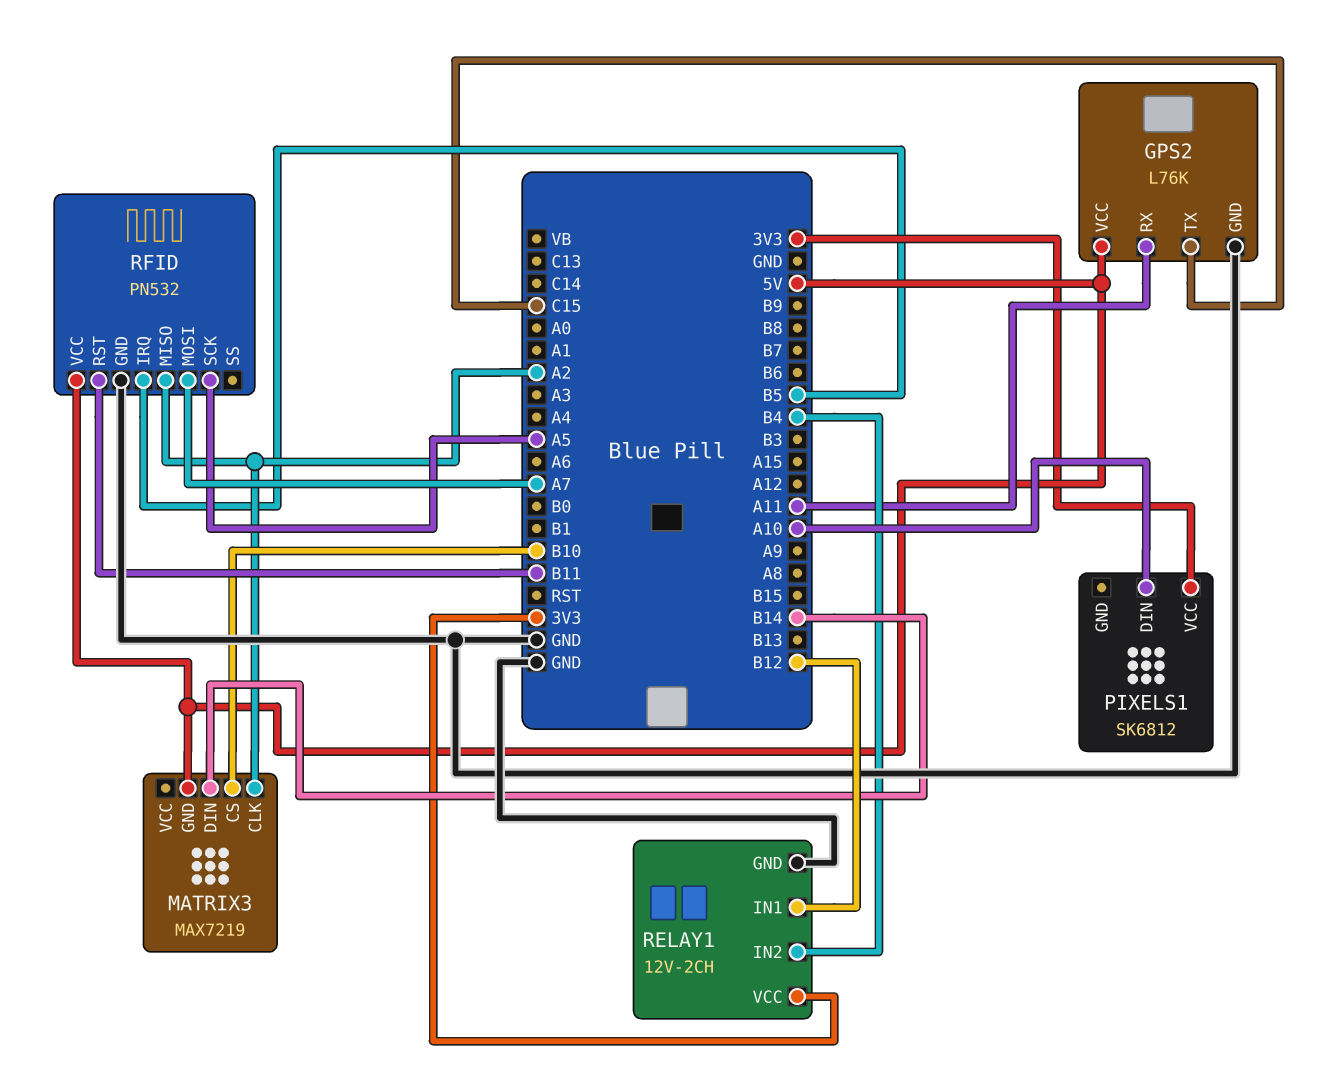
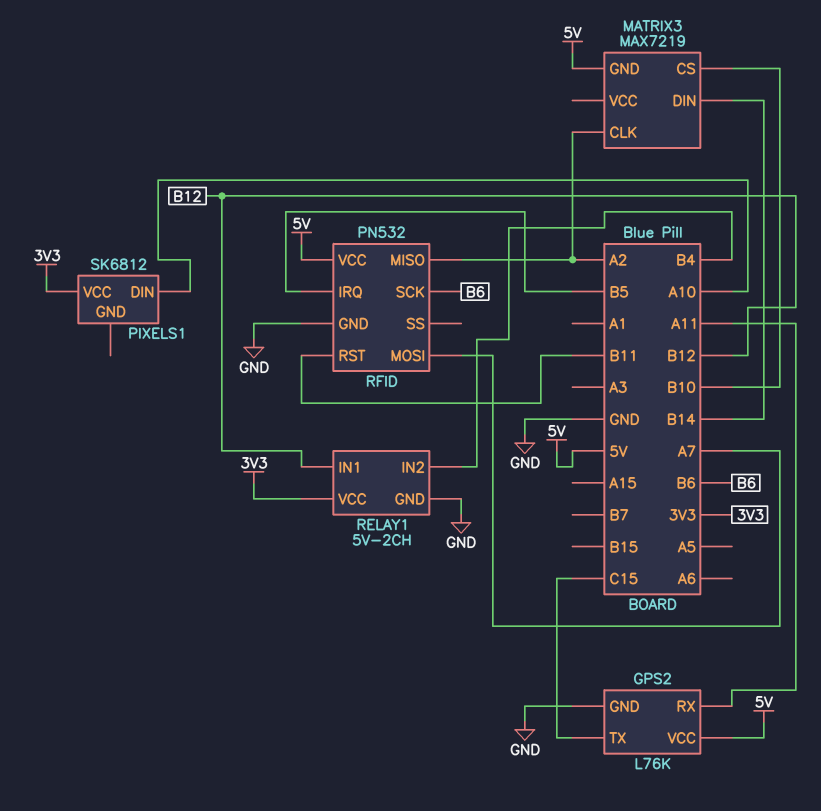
RELAY1: 12V-2CH -> 5V-2CH
RFID pin SCK: A5 -> B6

